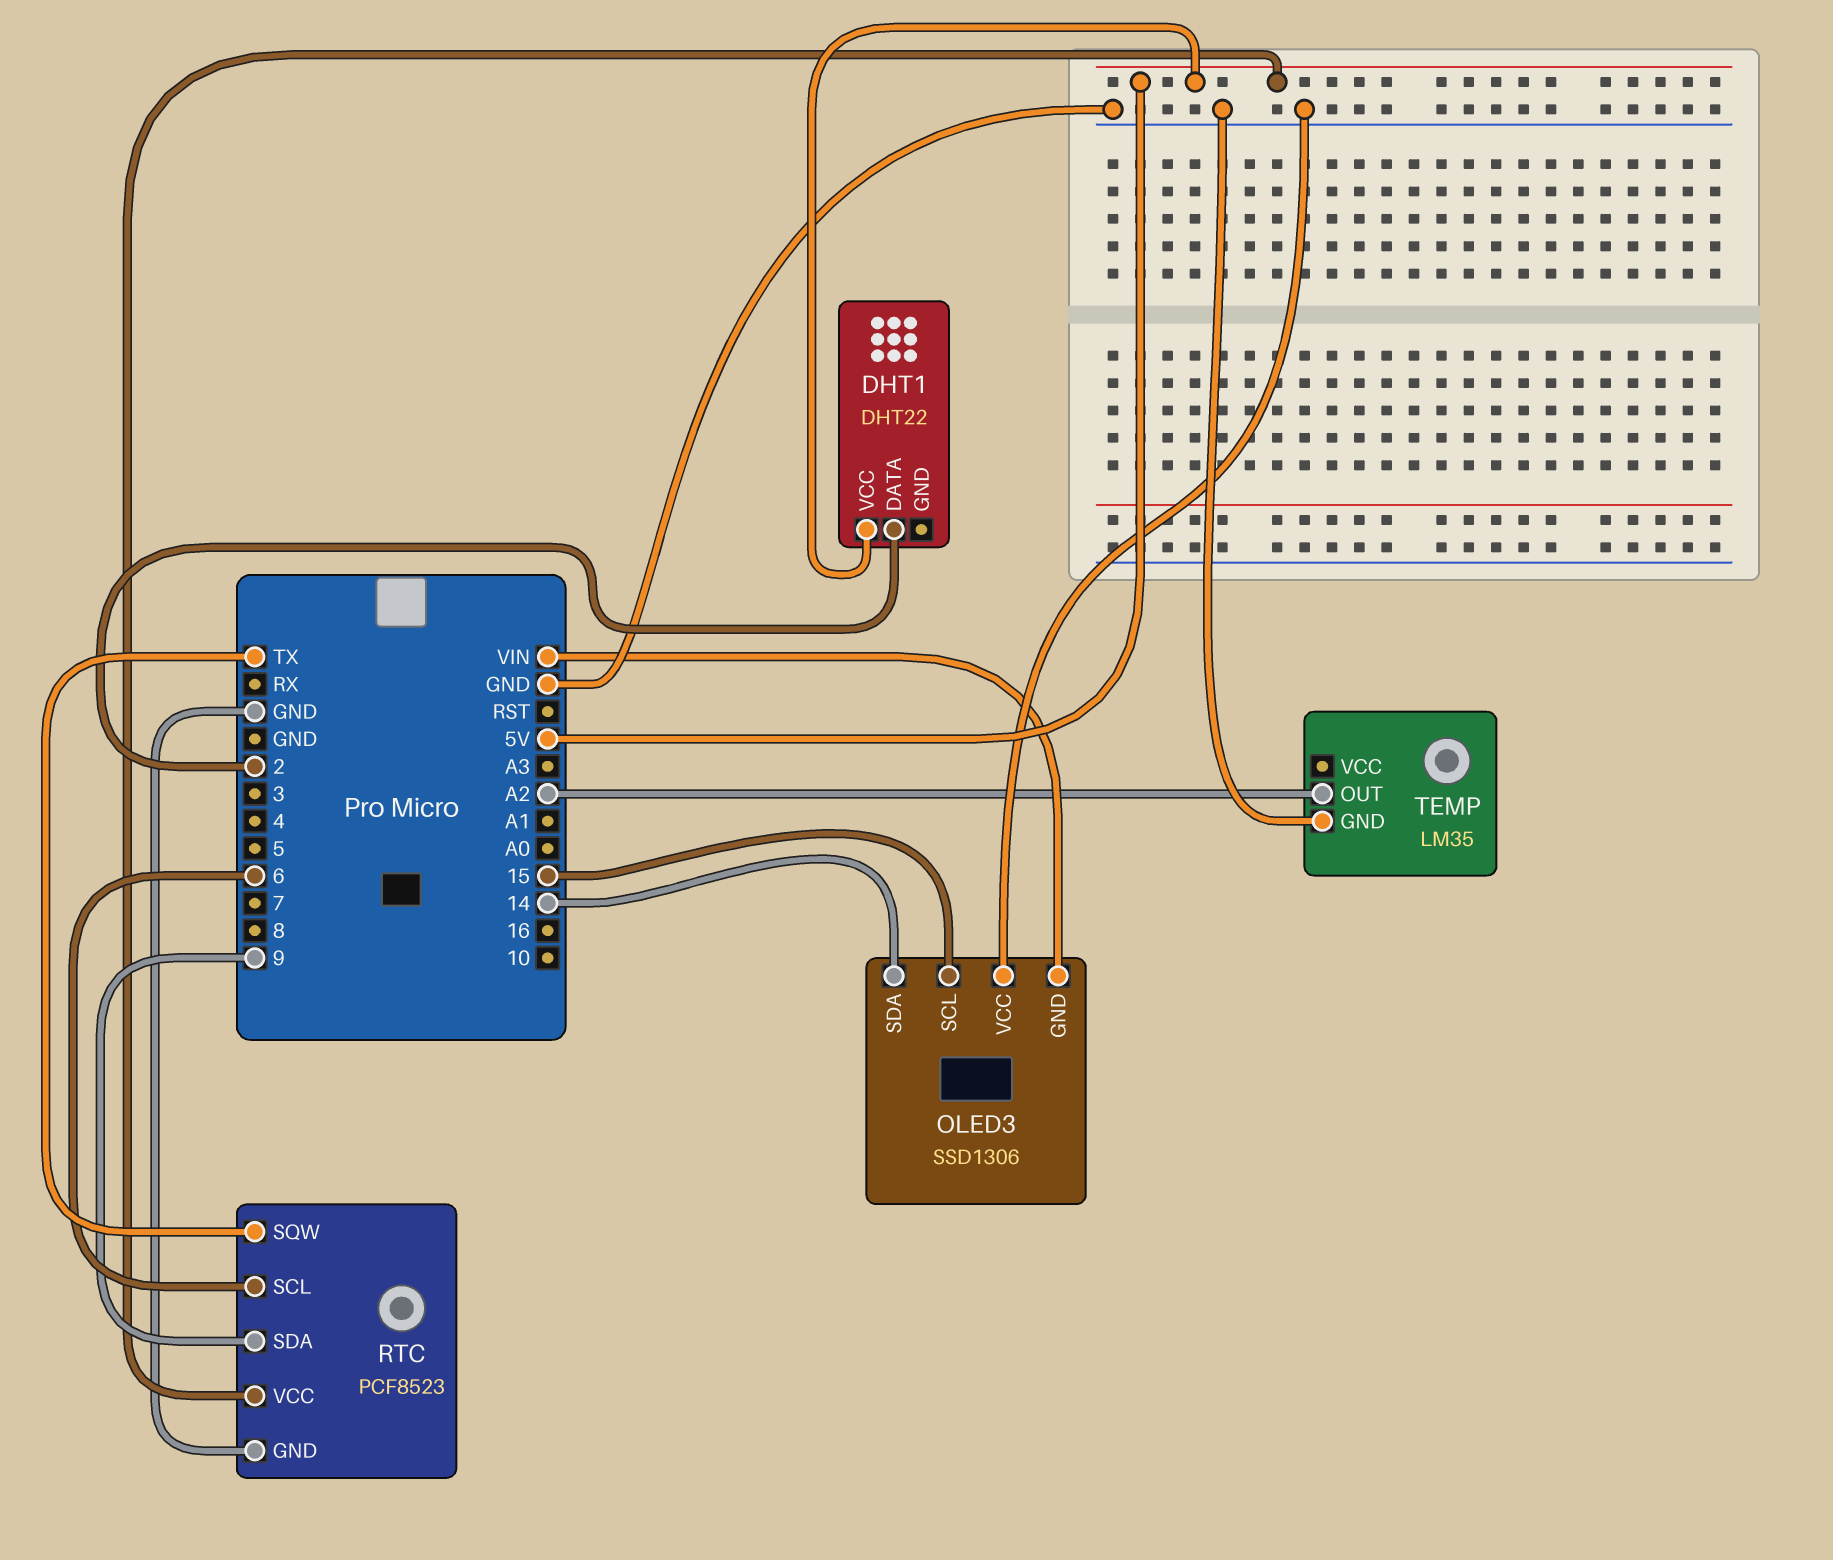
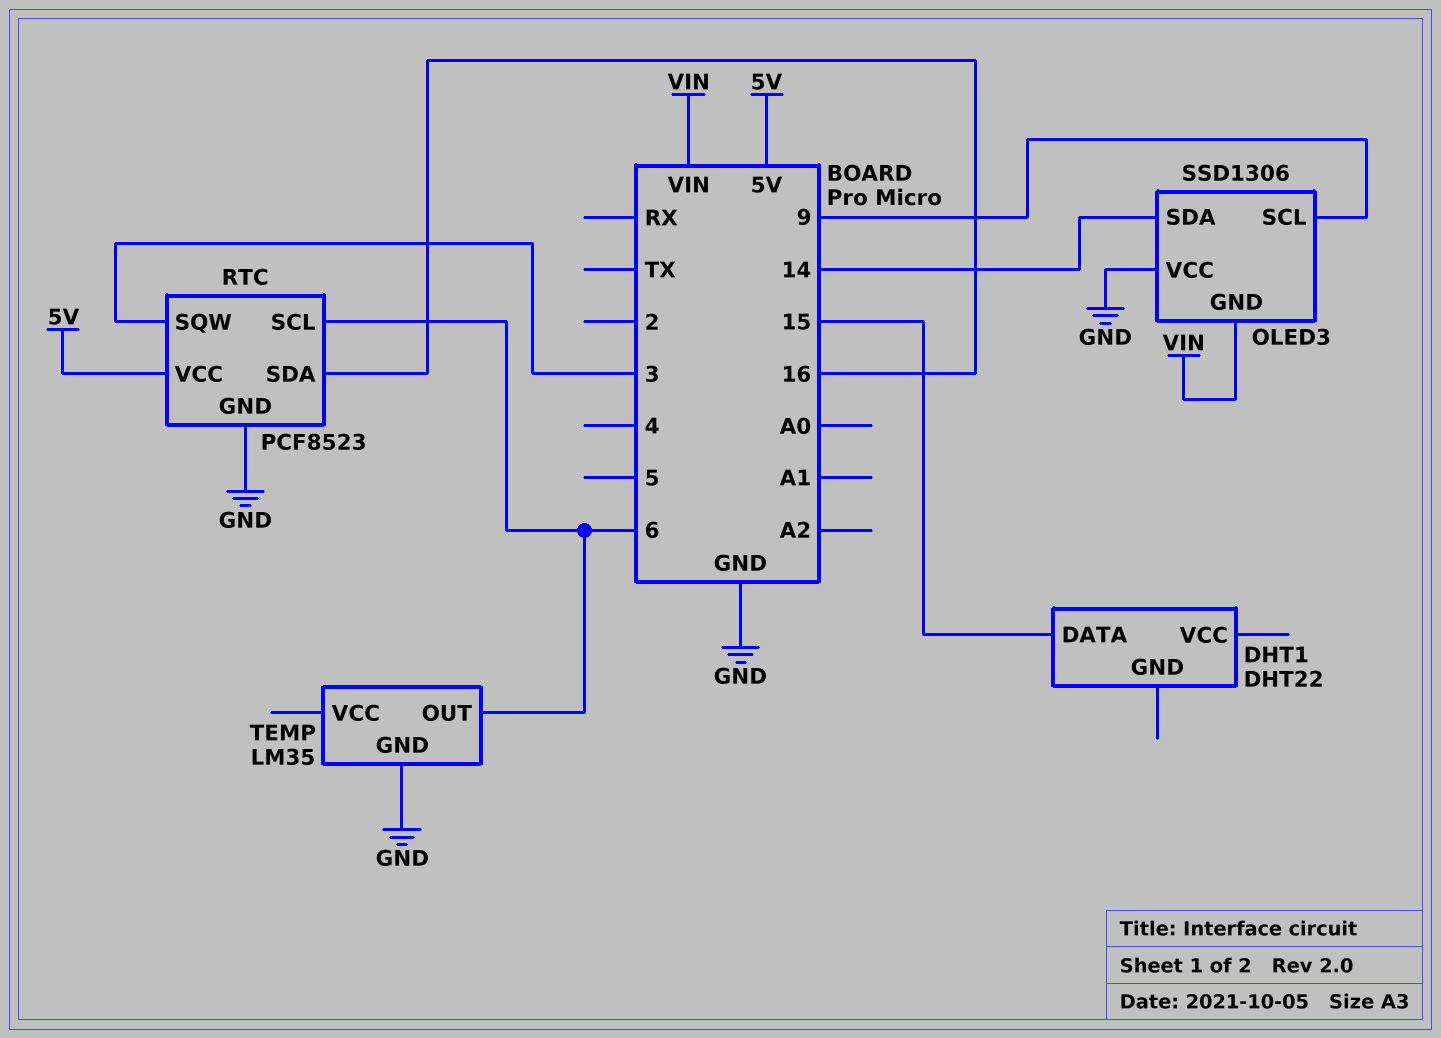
DHT1 pin DATA: 2 -> 15
DHT1 pin VCC: 5V -> none
OLED3 pin SCL: 15 -> 9
RTC pin SDA: 9 -> 16
RTC pin SQW: TX -> 3
TEMP pin OUT: A2 -> 6

